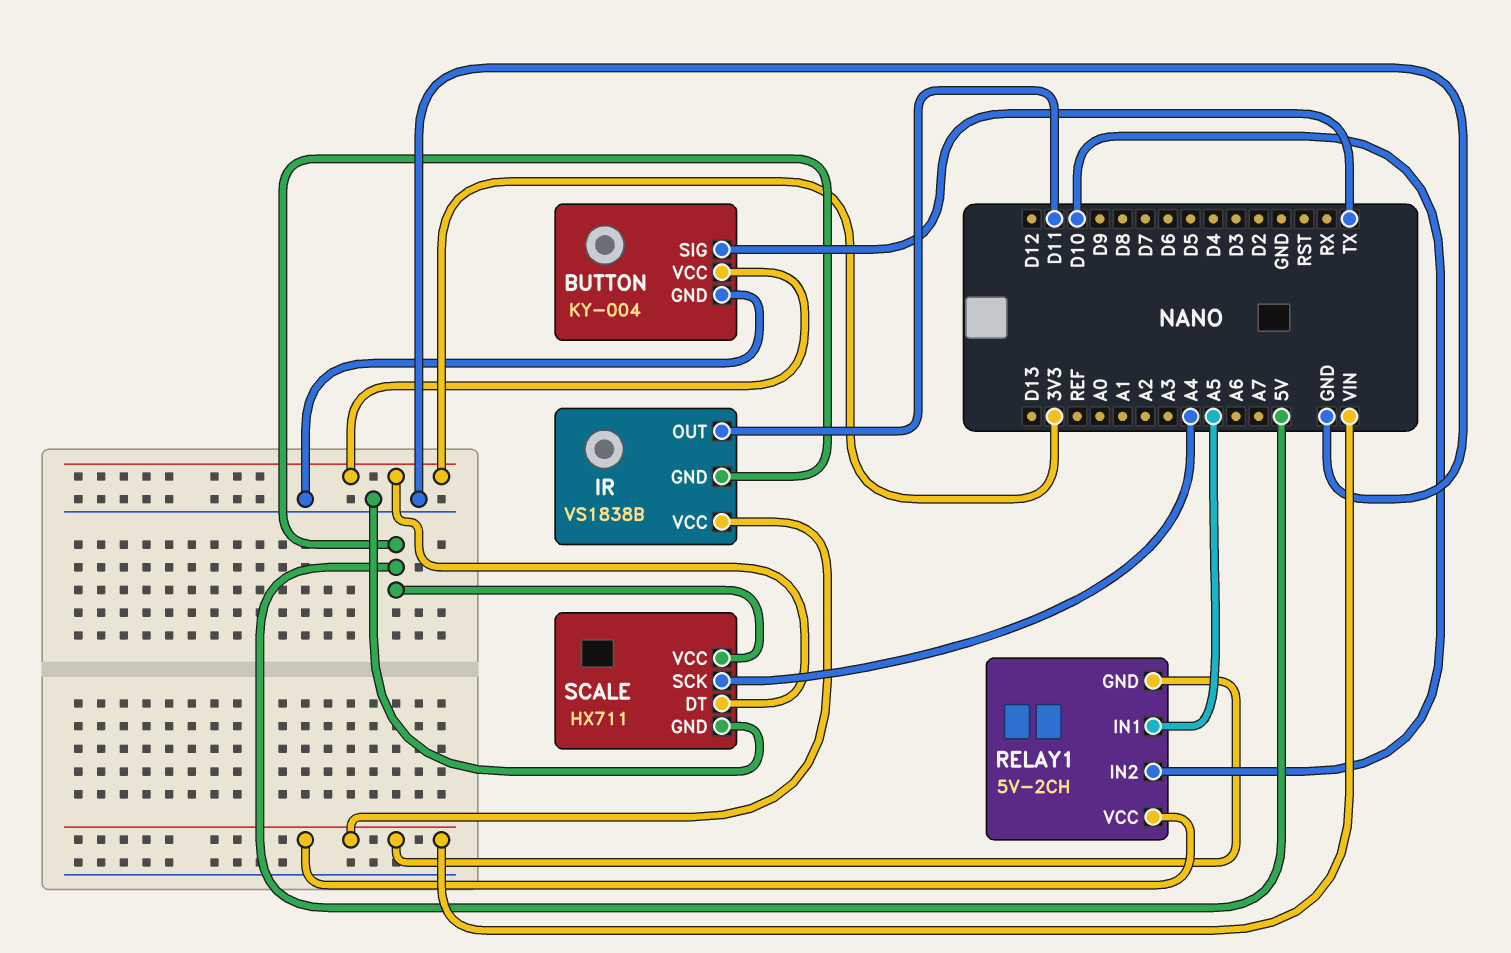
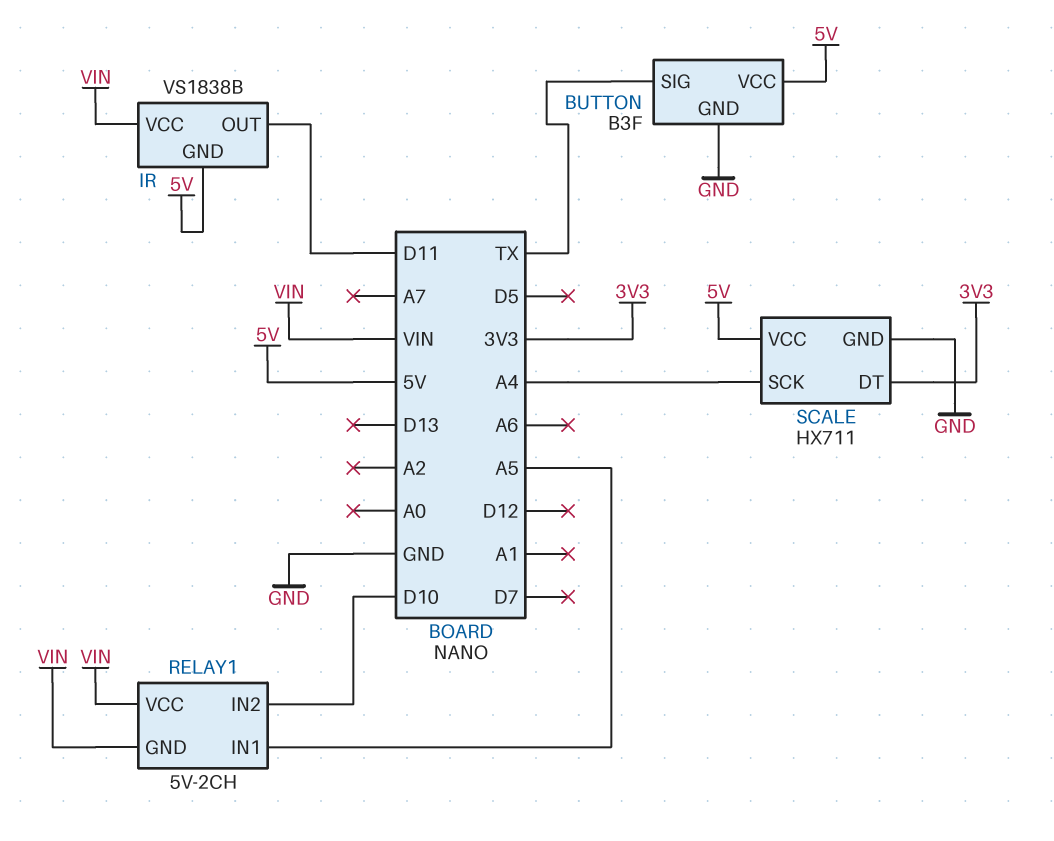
BUTTON: KY-004 -> B3F
BUTTON pin VCC: 3V3 -> 5V

